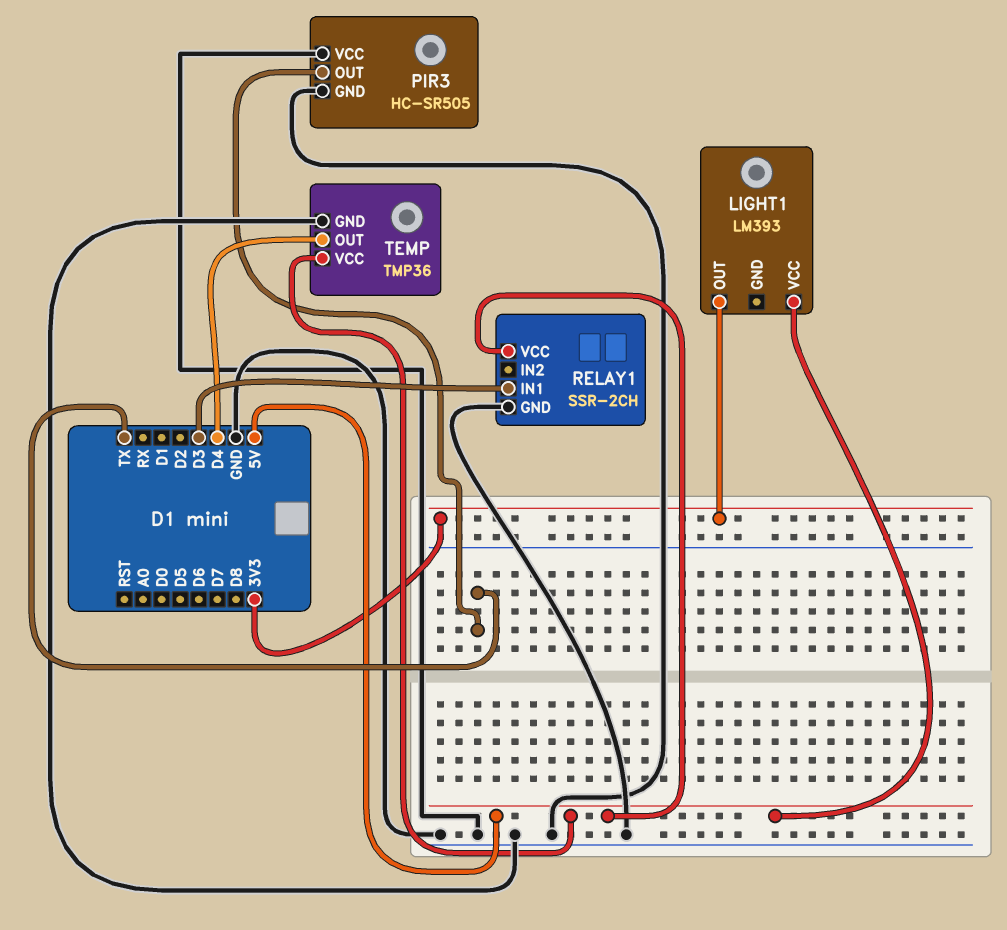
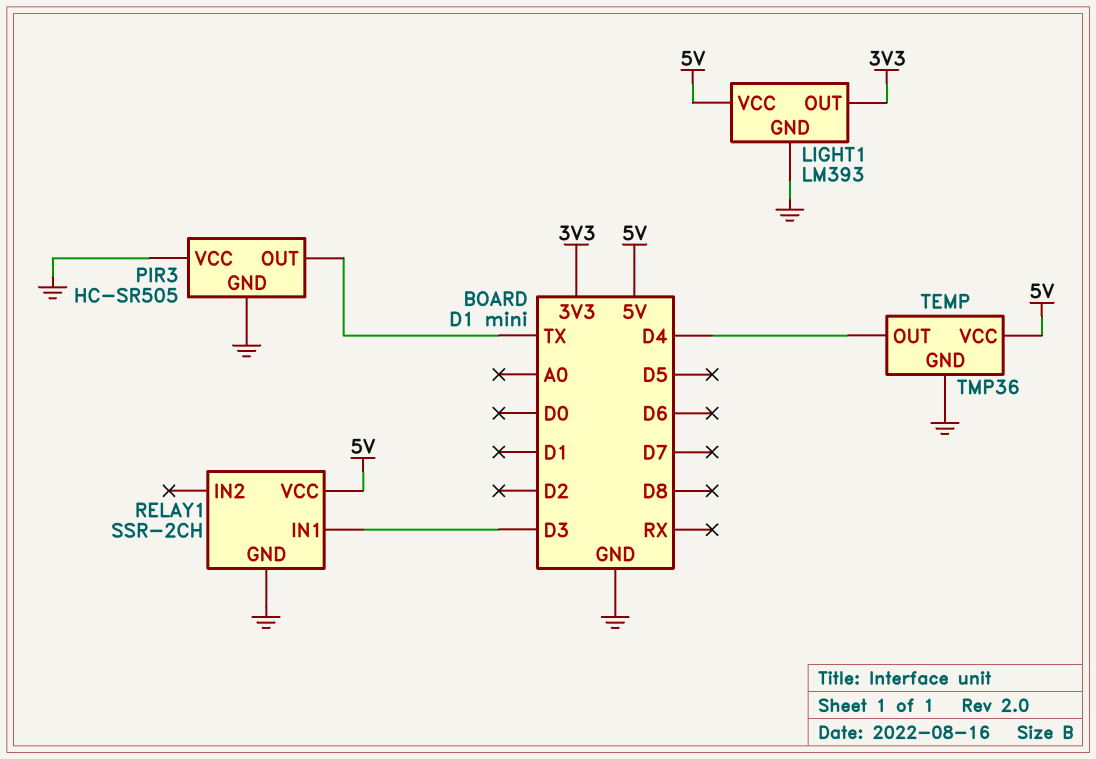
LIGHT1 pin GND: none -> GND

